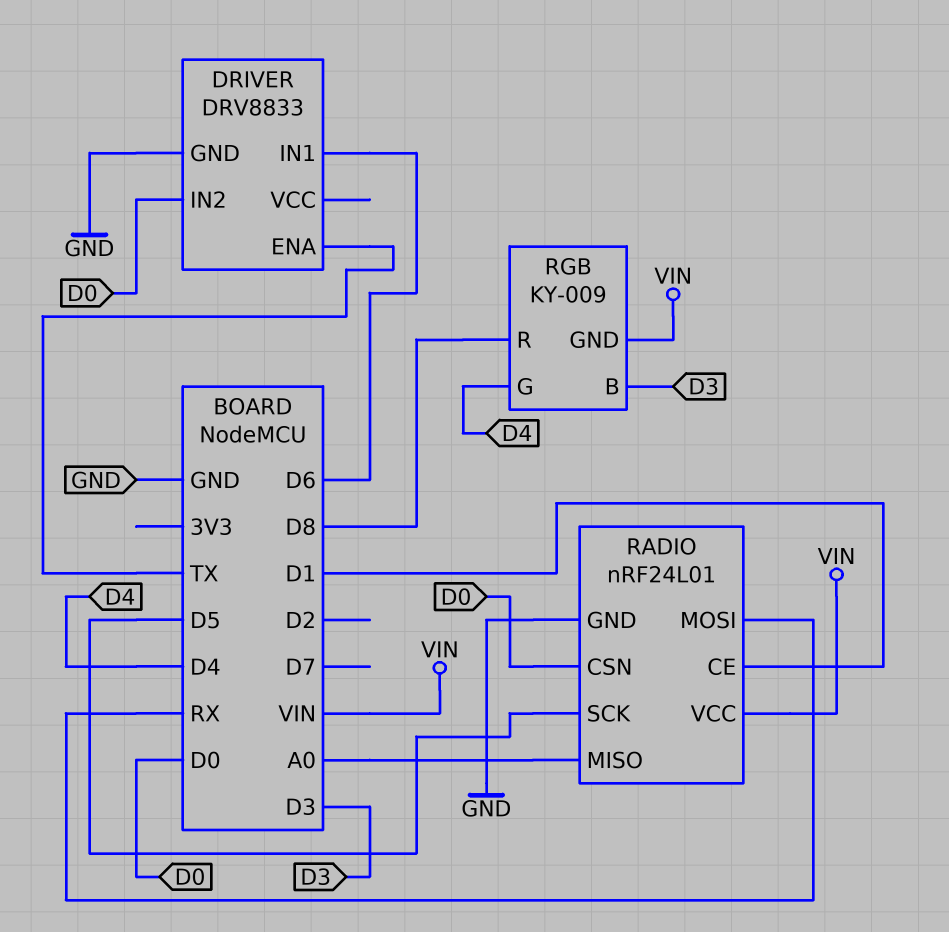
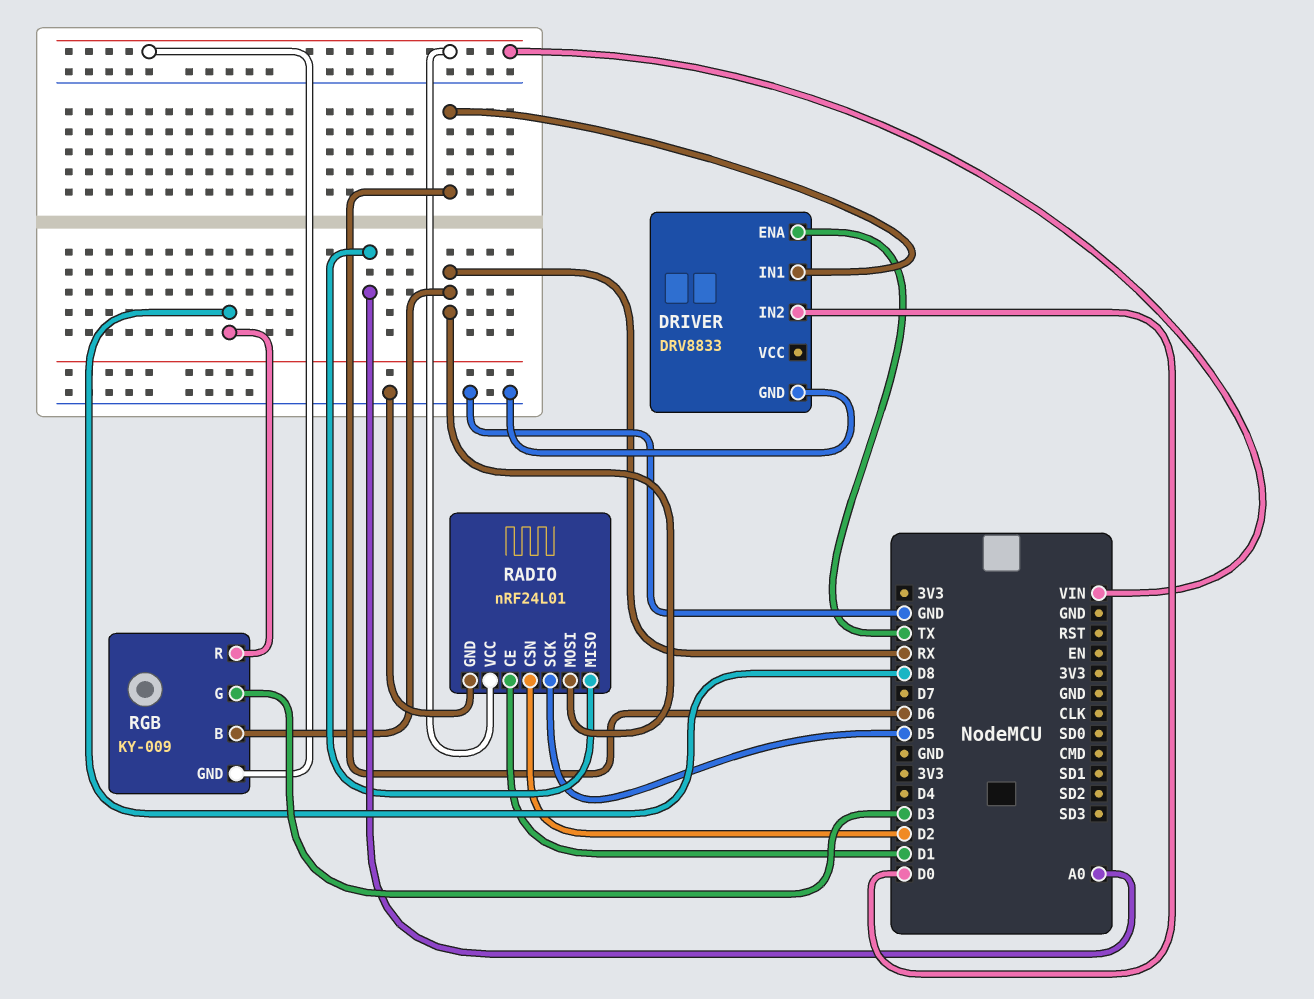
RADIO pin CSN: D0 -> D2
RGB pin B: D3 -> RX
RGB pin G: D4 -> D3

